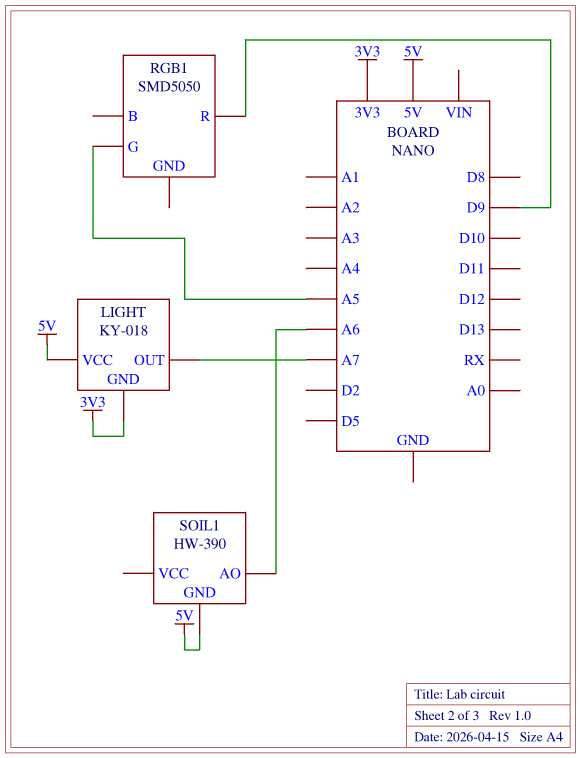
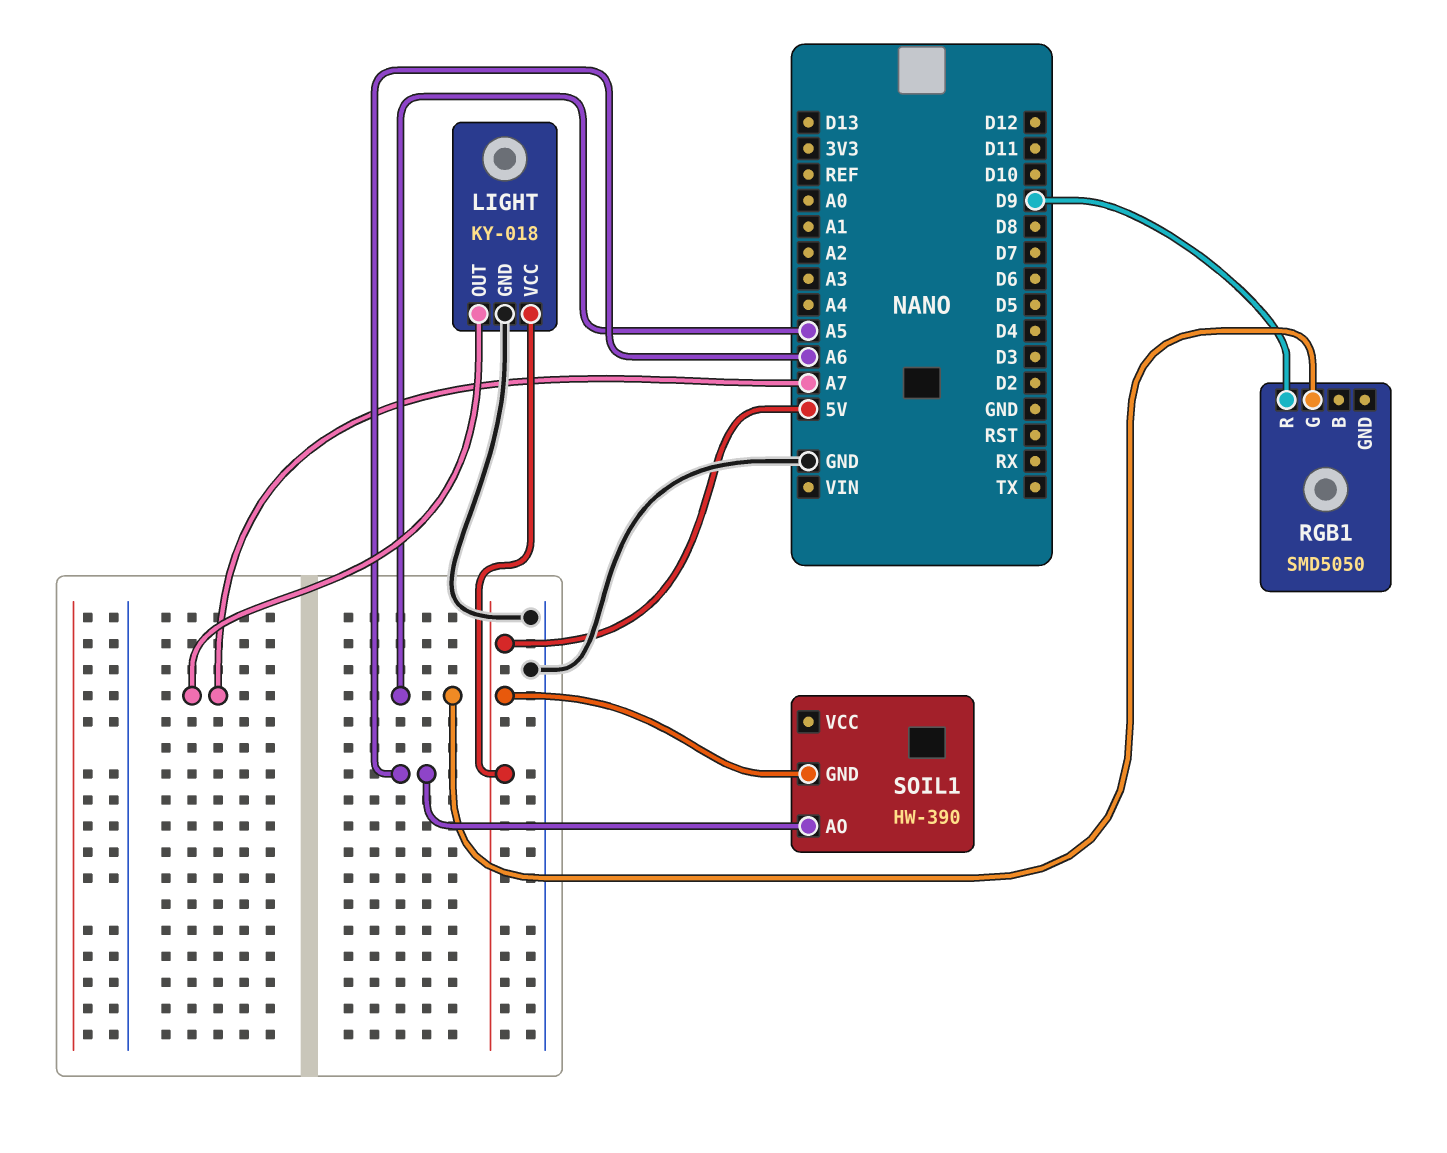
LIGHT pin GND: 3V3 -> GND

